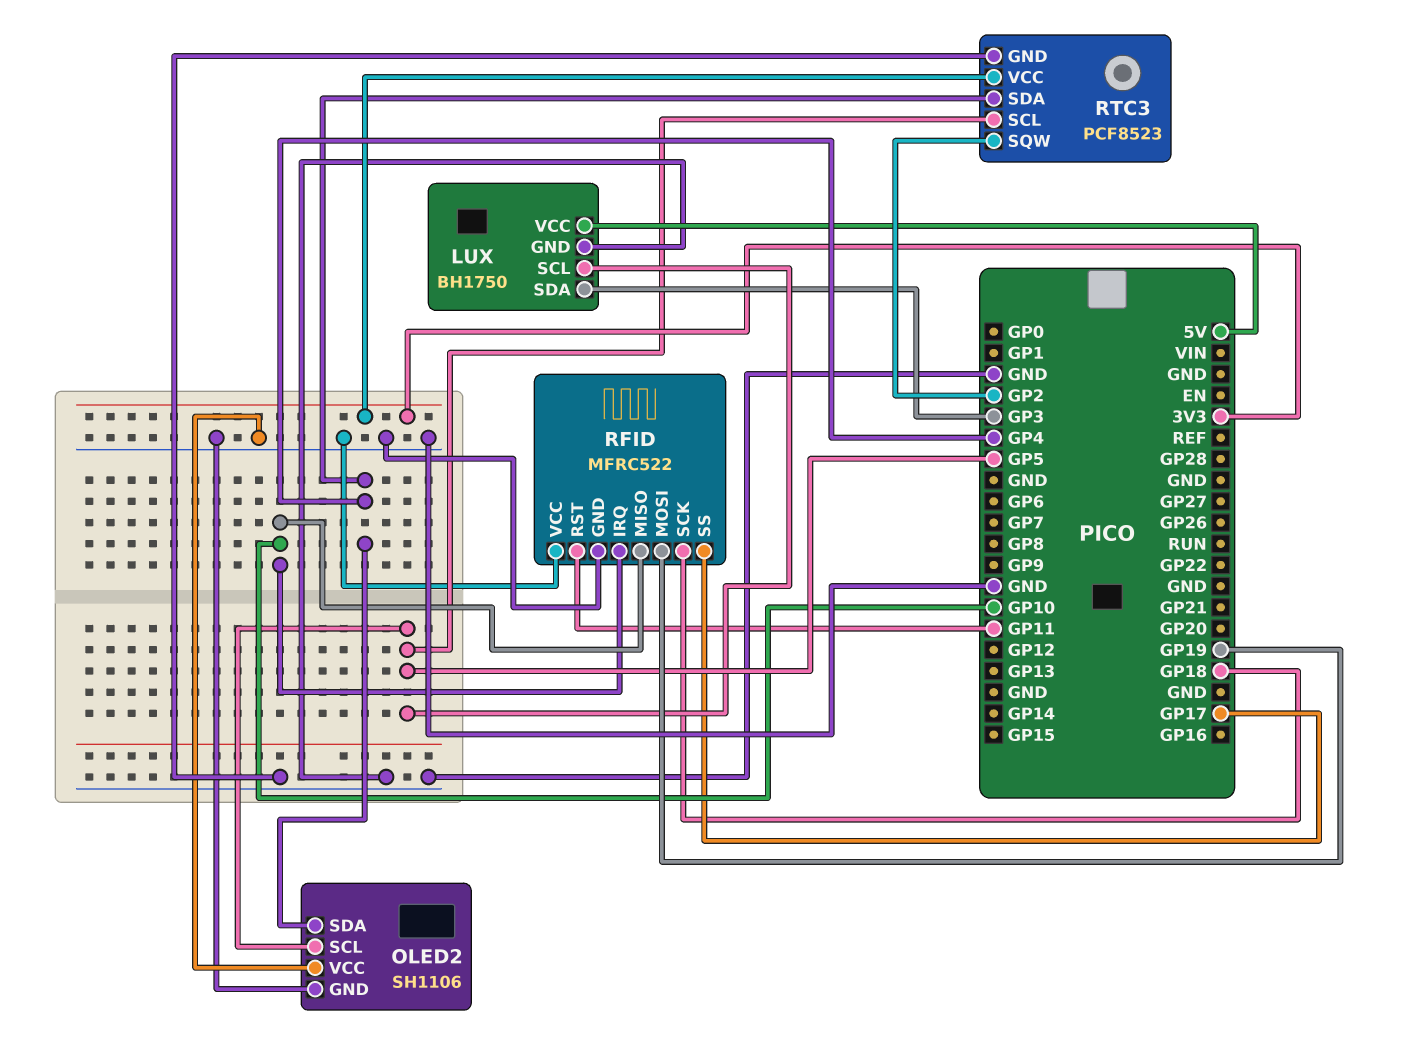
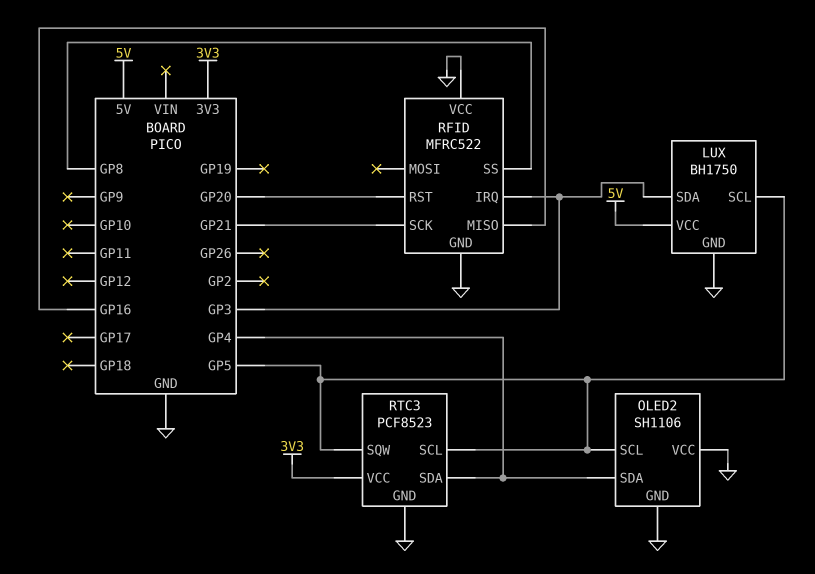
RFID pin IRQ: GP10 -> GP3
RFID pin MISO: GP10 -> GP16
RFID pin MOSI: GP19 -> none
RFID pin RST: GP11 -> GP20
RFID pin SCK: GP18 -> GP21
RFID pin SS: GP17 -> GP8
RTC3 pin SQW: GP2 -> GP5

